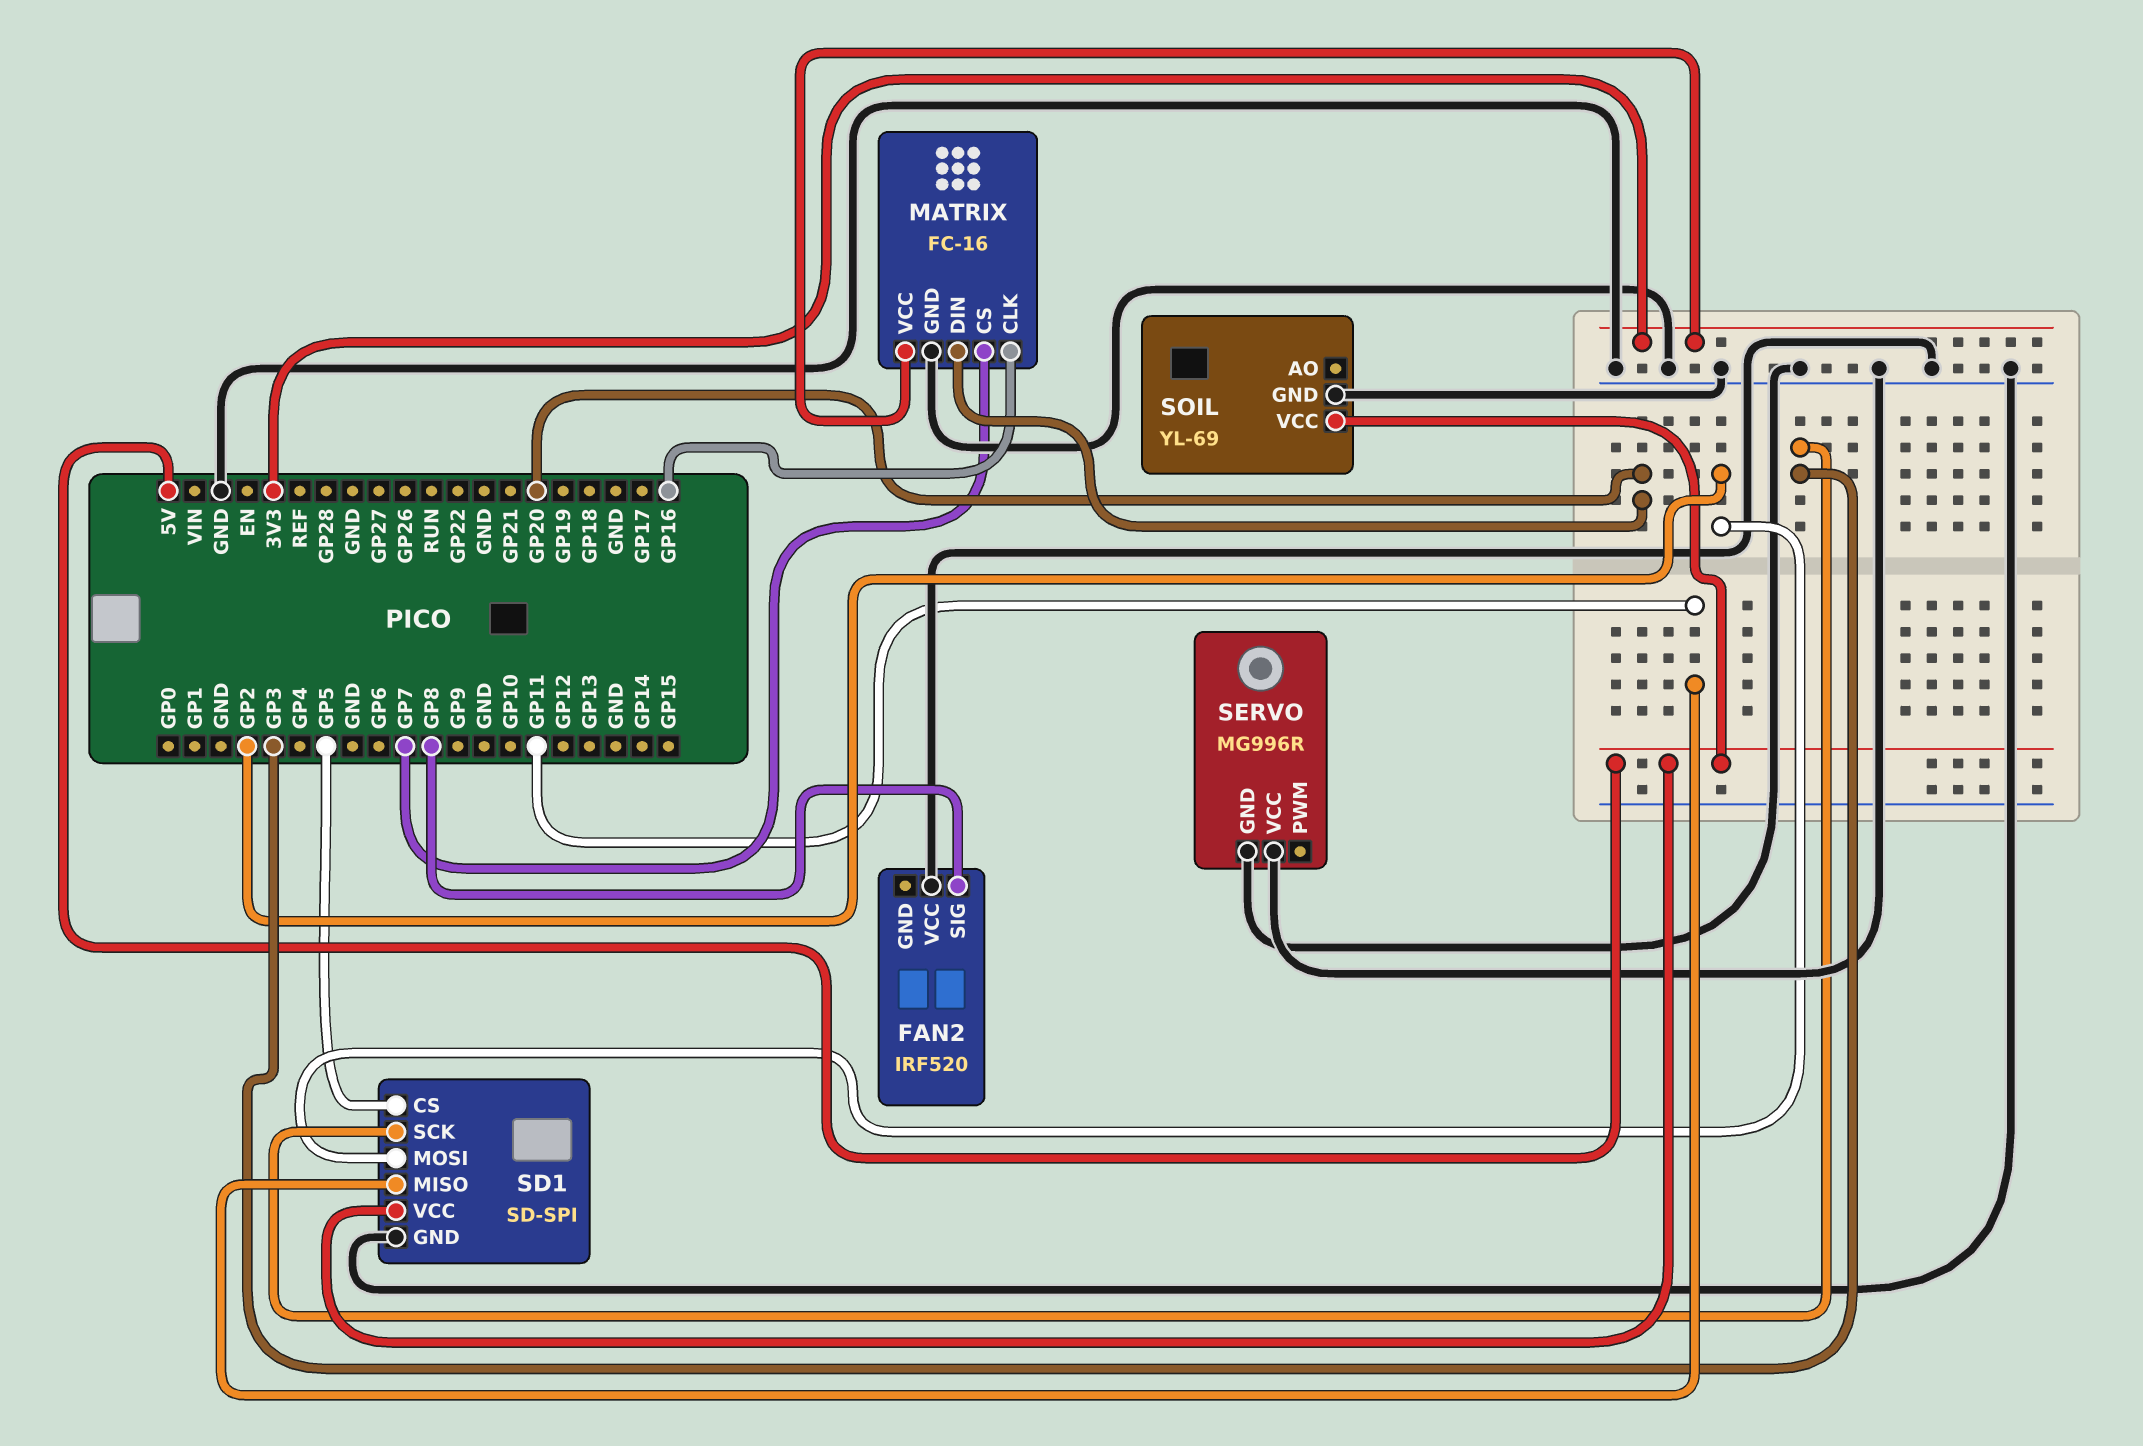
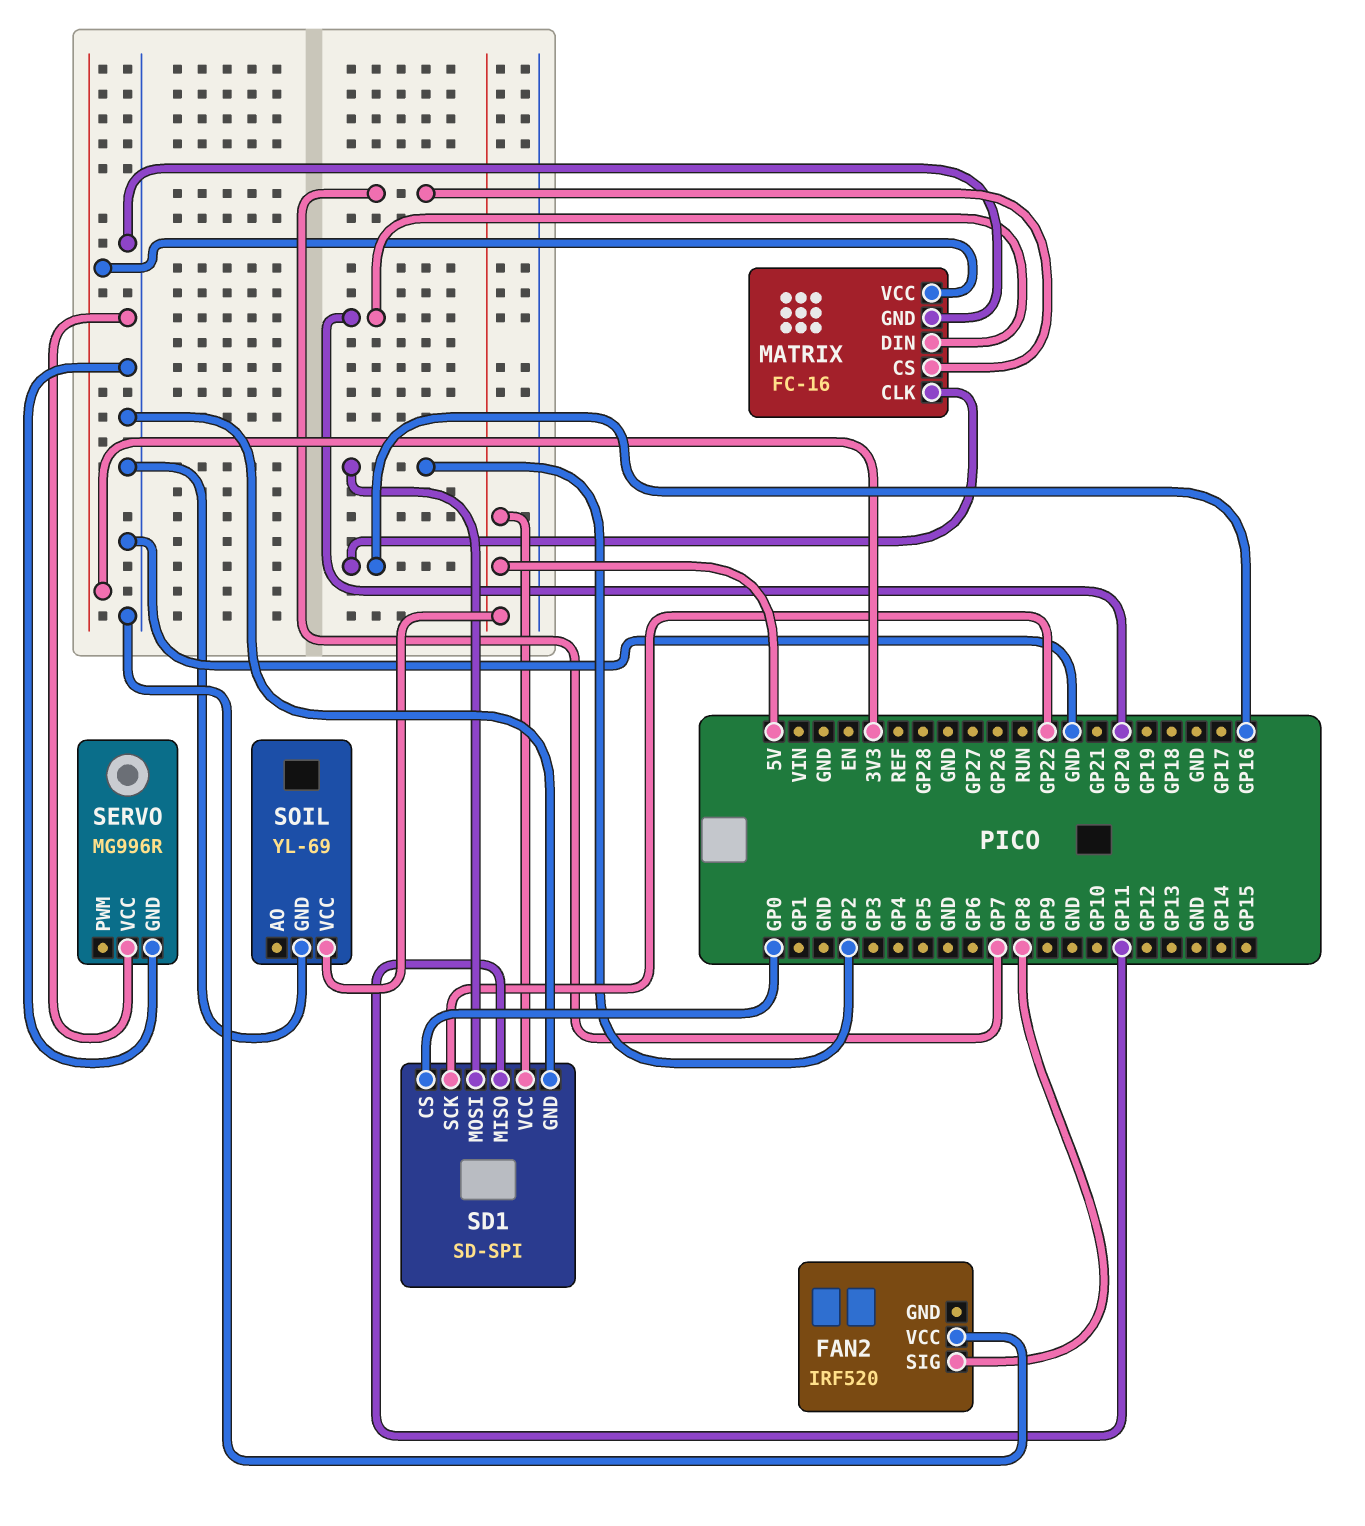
SD1 pin CS: GP5 -> GP0
SD1 pin SCK: GP3 -> GP22

